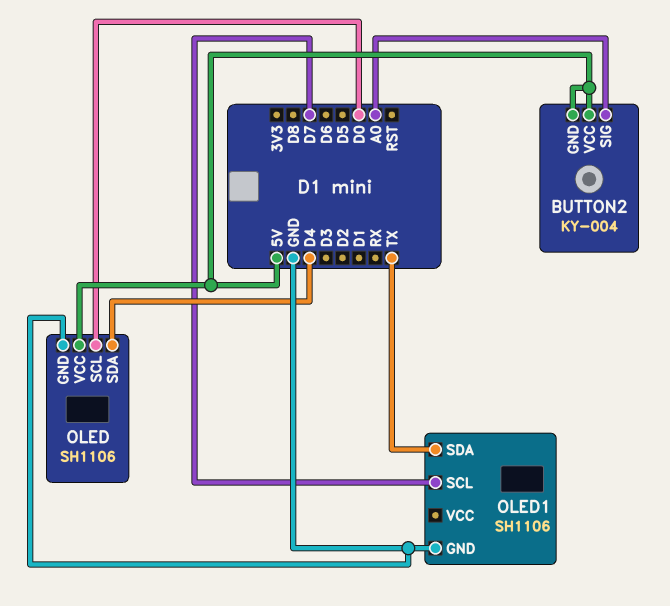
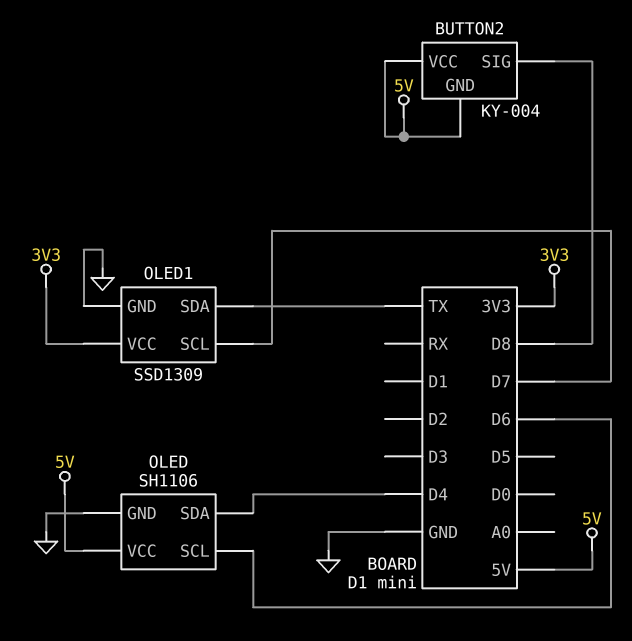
BUTTON2 pin SIG: A0 -> D8
OLED pin SCL: D0 -> D6
OLED1: SH1106 -> SSD1309
OLED1 pin VCC: none -> 3V3

